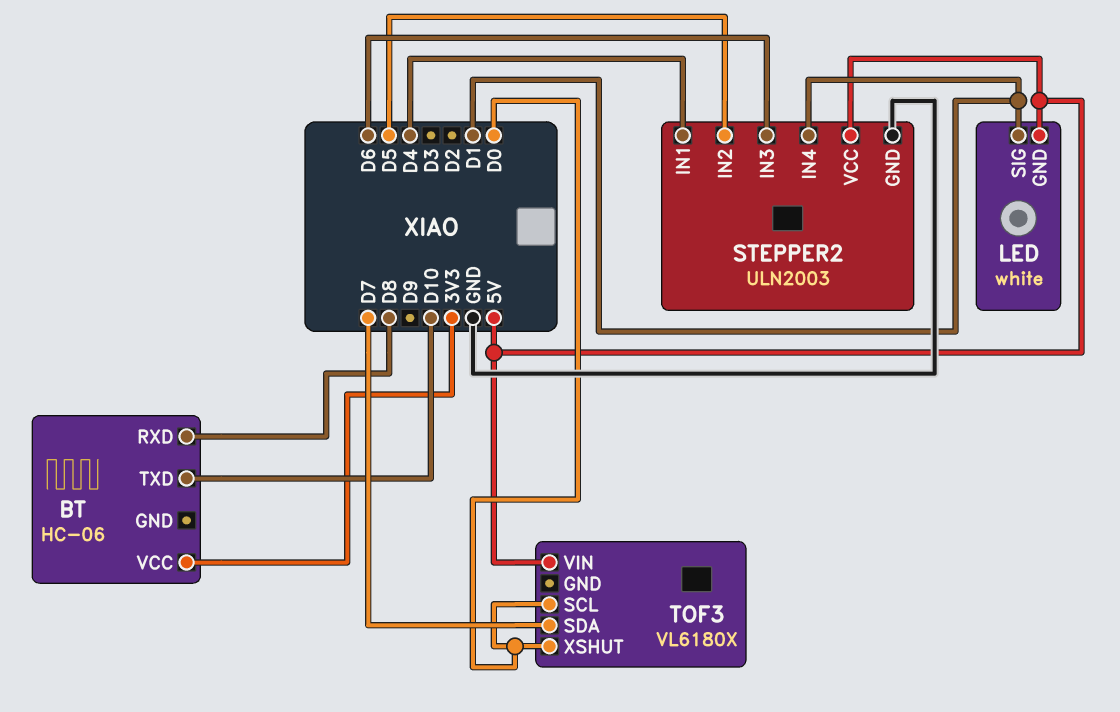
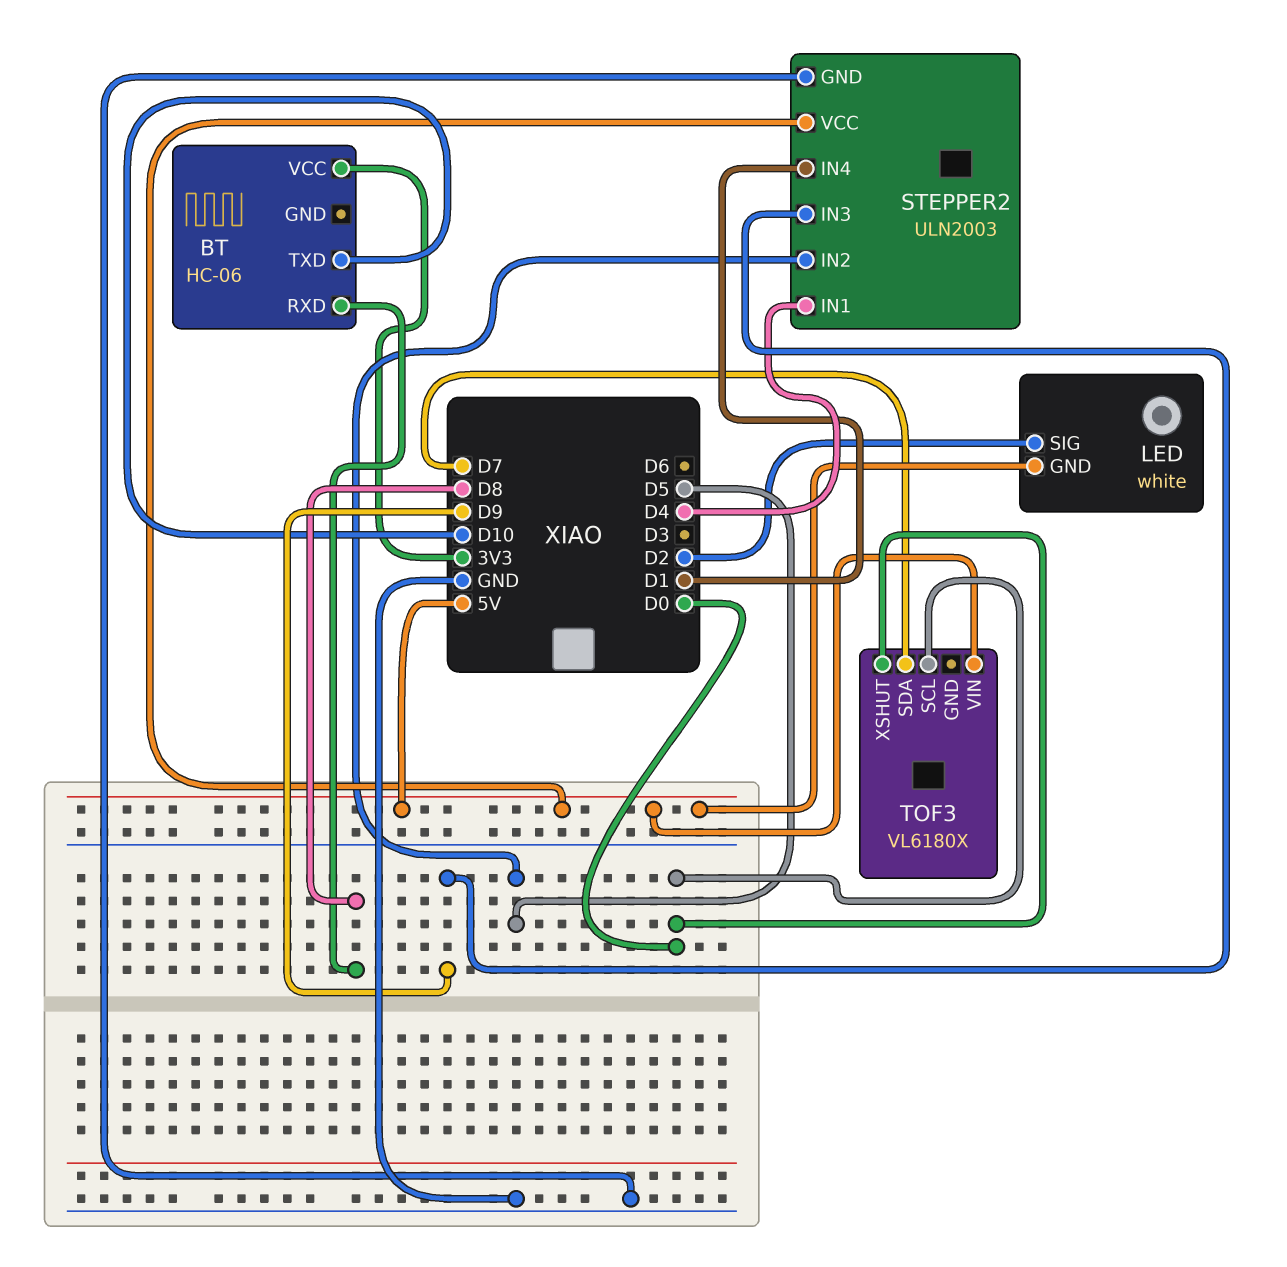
LED pin SIG: D1 -> D2
STEPPER2 pin IN3: D6 -> D9

